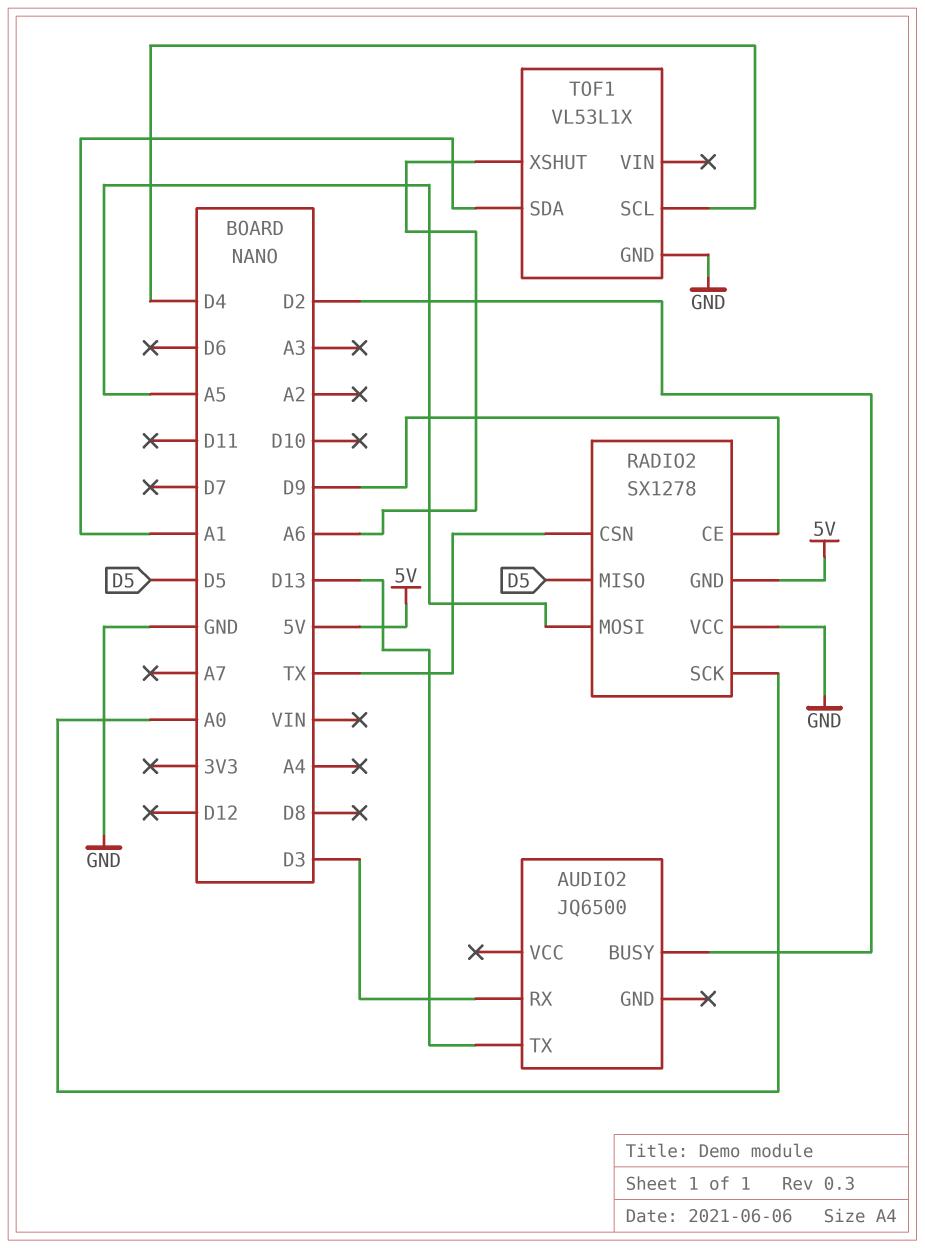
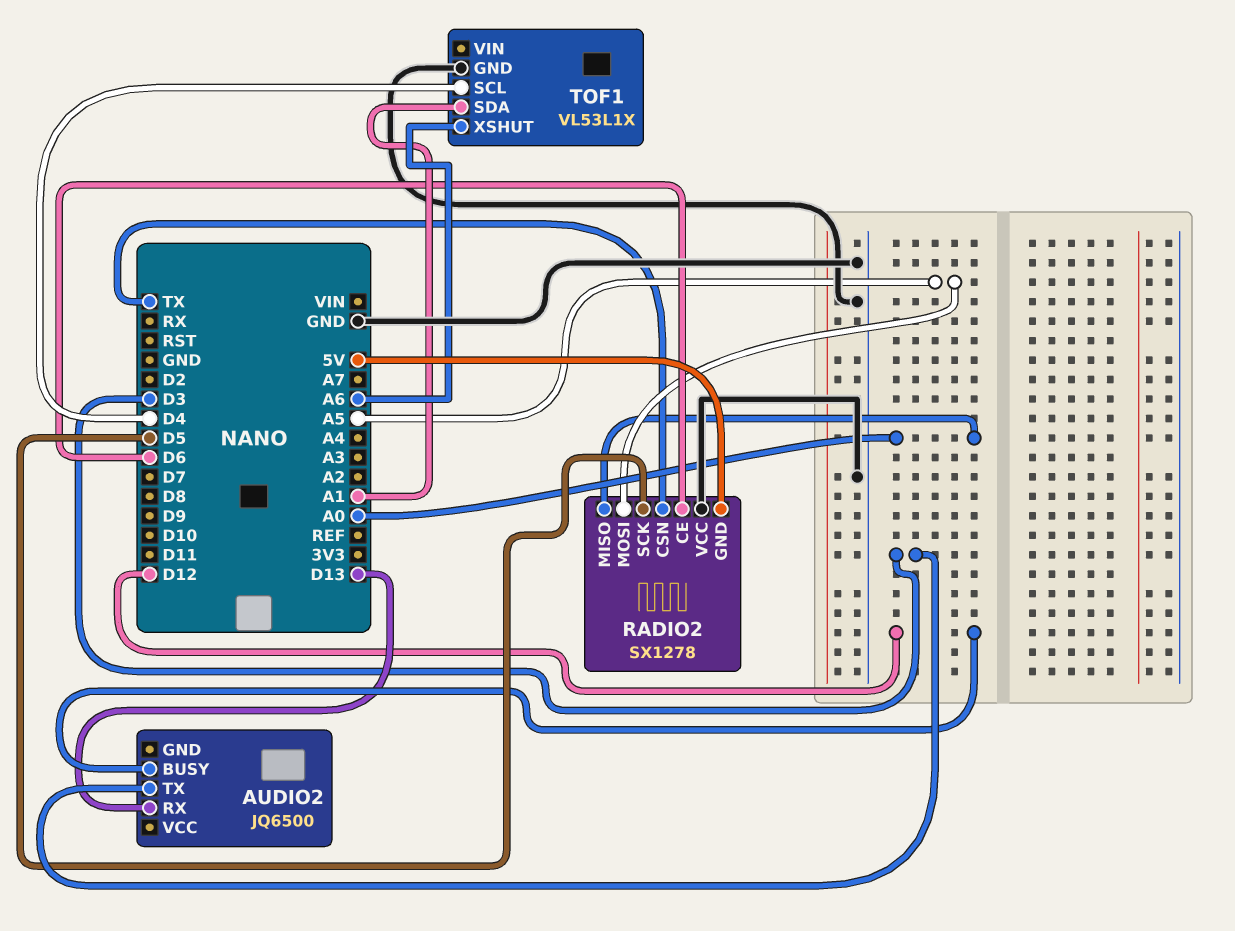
AUDIO2 pin BUSY: D2 -> D12
AUDIO2 pin RX: D3 -> D13
AUDIO2 pin TX: D13 -> D3
RADIO2 pin CE: D9 -> D6
RADIO2 pin MISO: D5 -> A0
RADIO2 pin SCK: A0 -> D5

